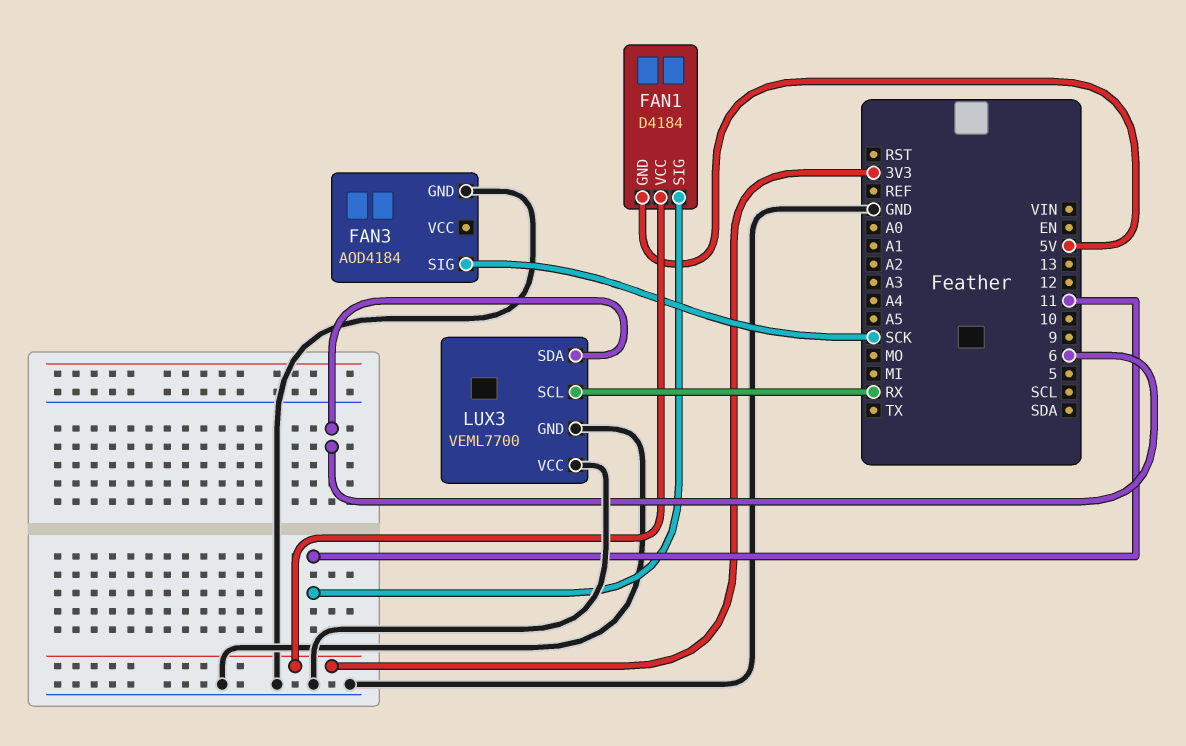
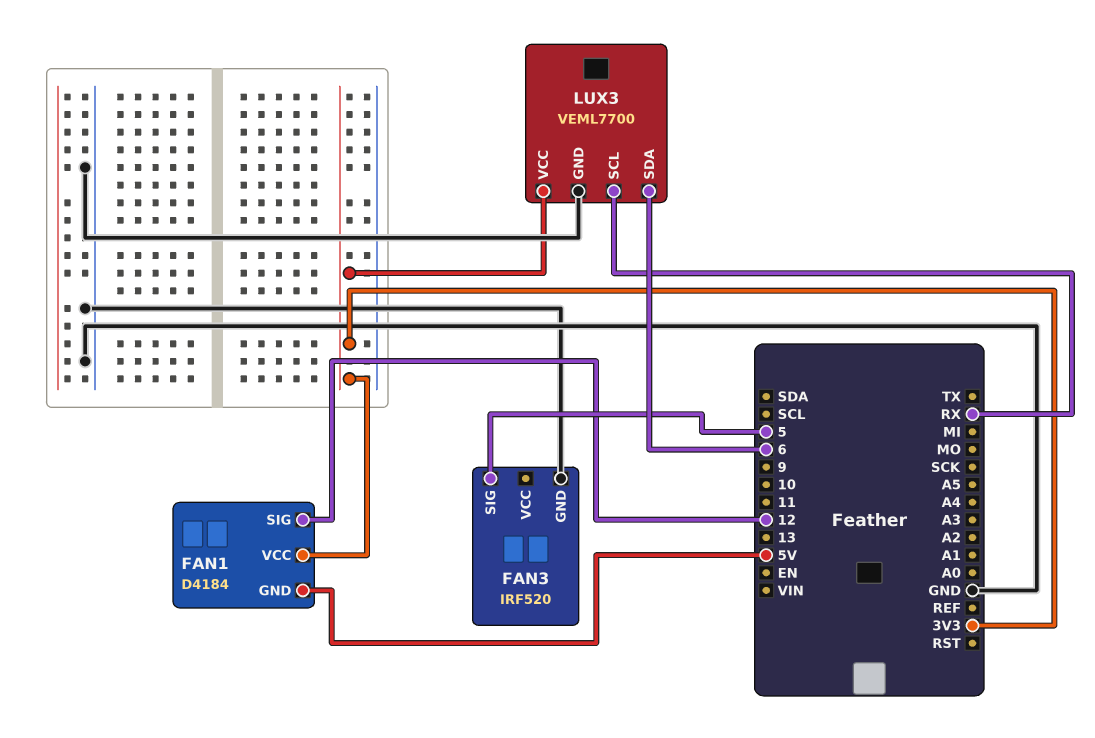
FAN1 pin SIG: 11 -> 12
FAN3: AOD4184 -> IRF520
FAN3 pin SIG: SCK -> 5
LUX3 pin VCC: GND -> 3V3

